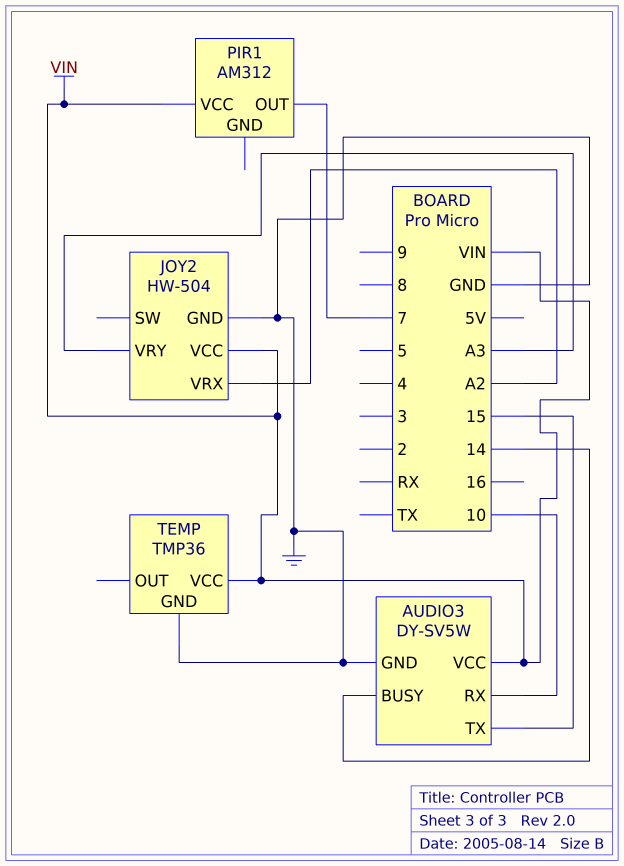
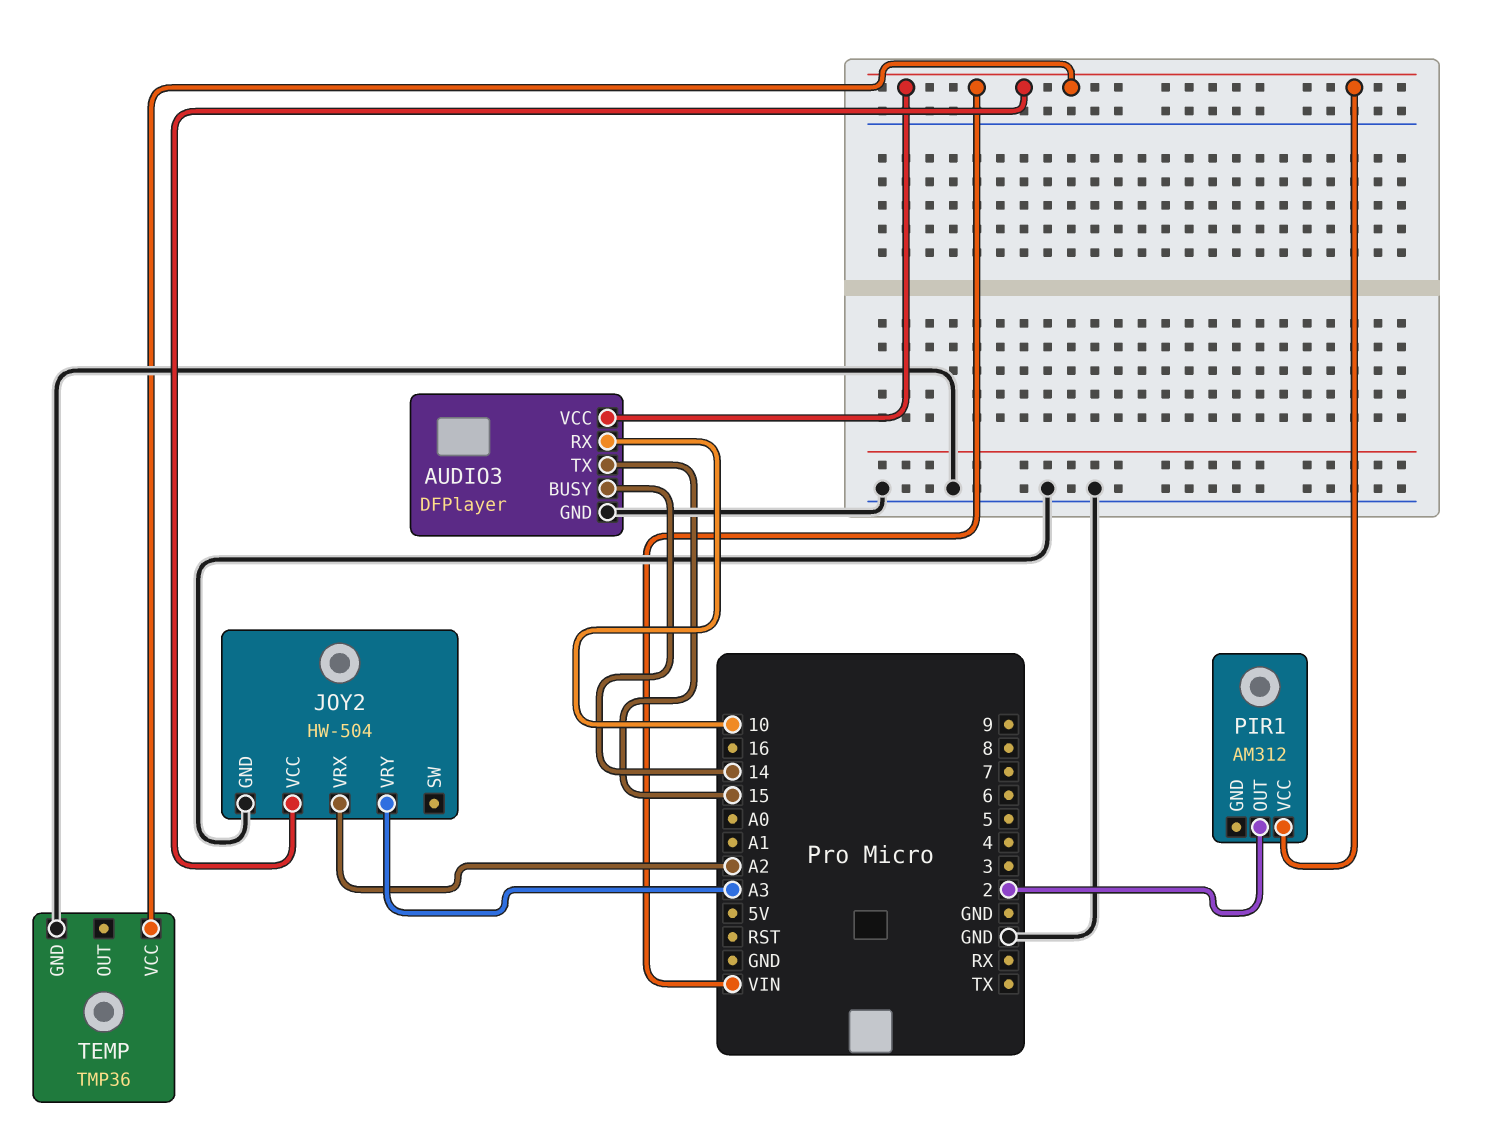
AUDIO3: DY-SV5W -> DFPlayer
PIR1 pin OUT: 7 -> 2

